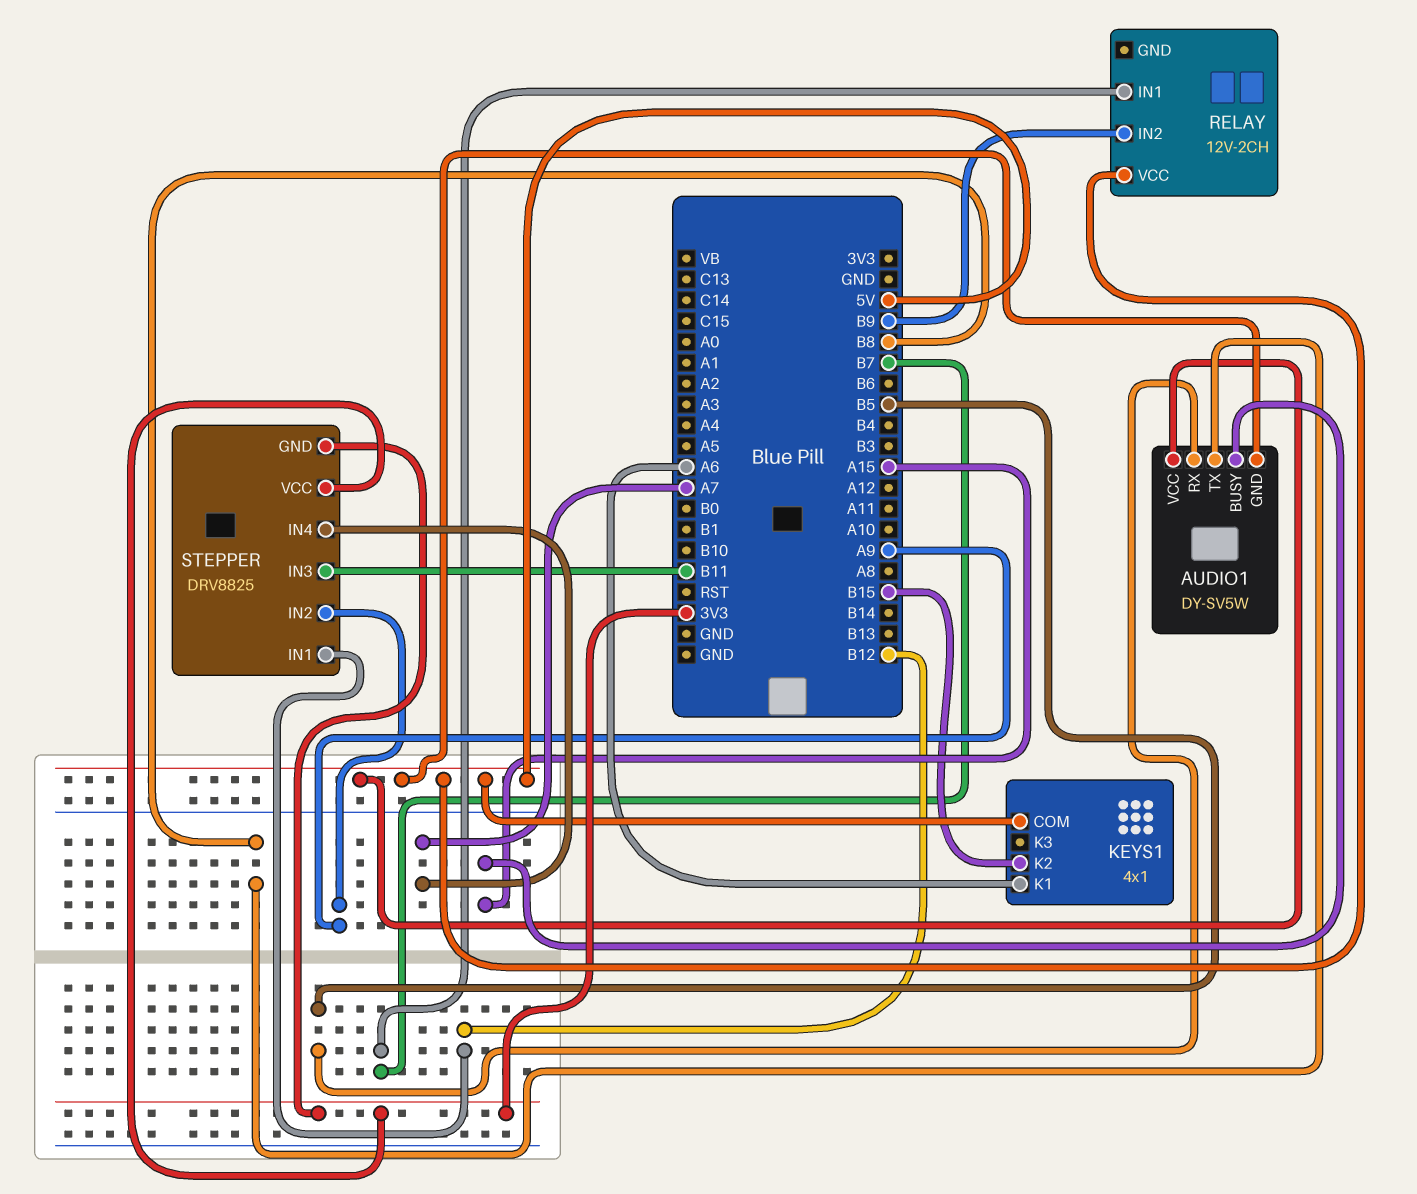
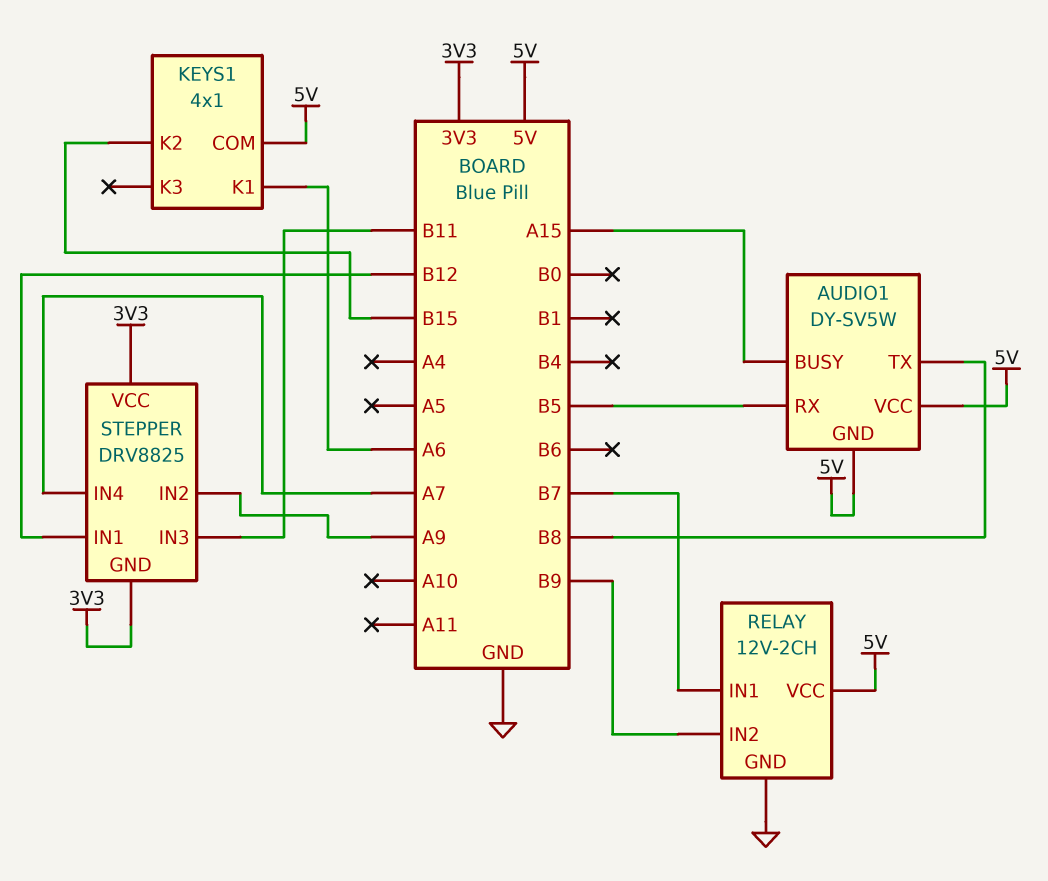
RELAY pin GND: none -> GND

